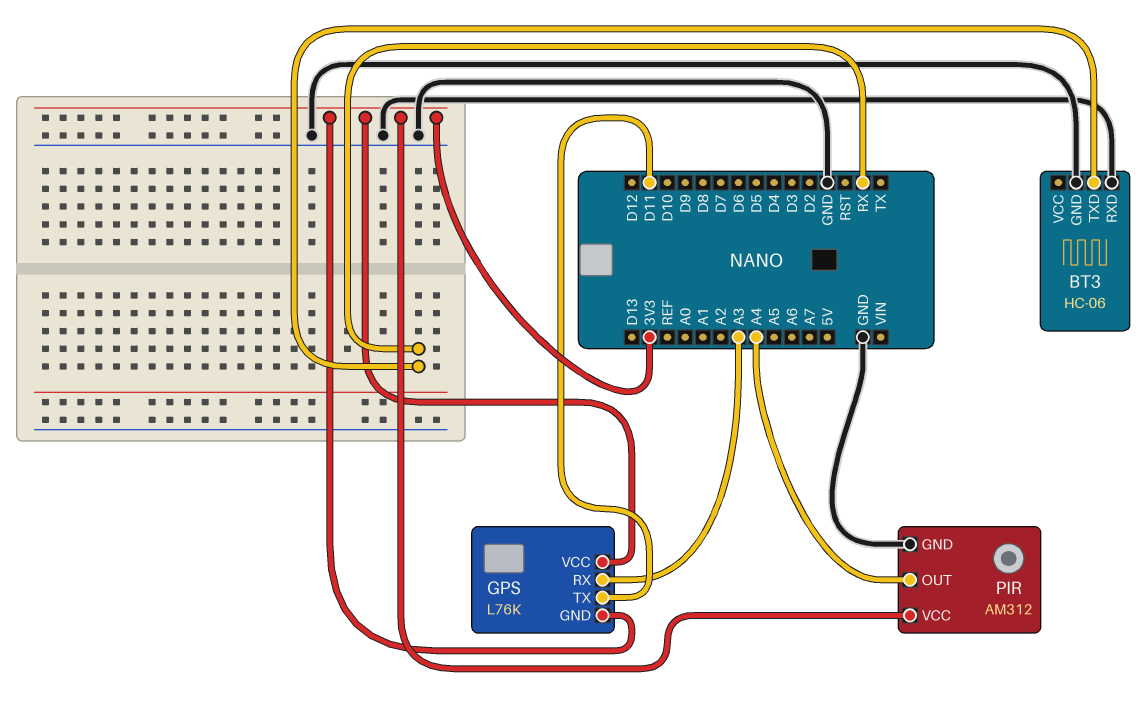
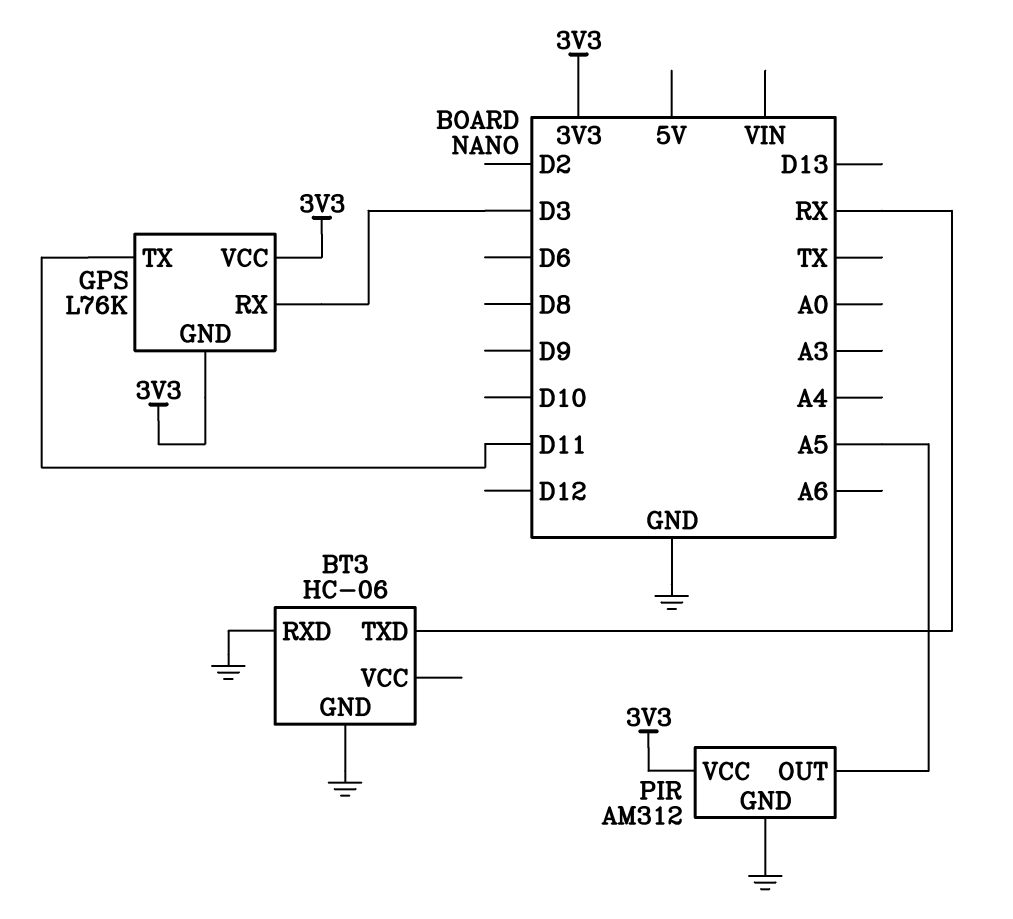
GPS pin RX: A3 -> D3
PIR pin OUT: A4 -> A5

